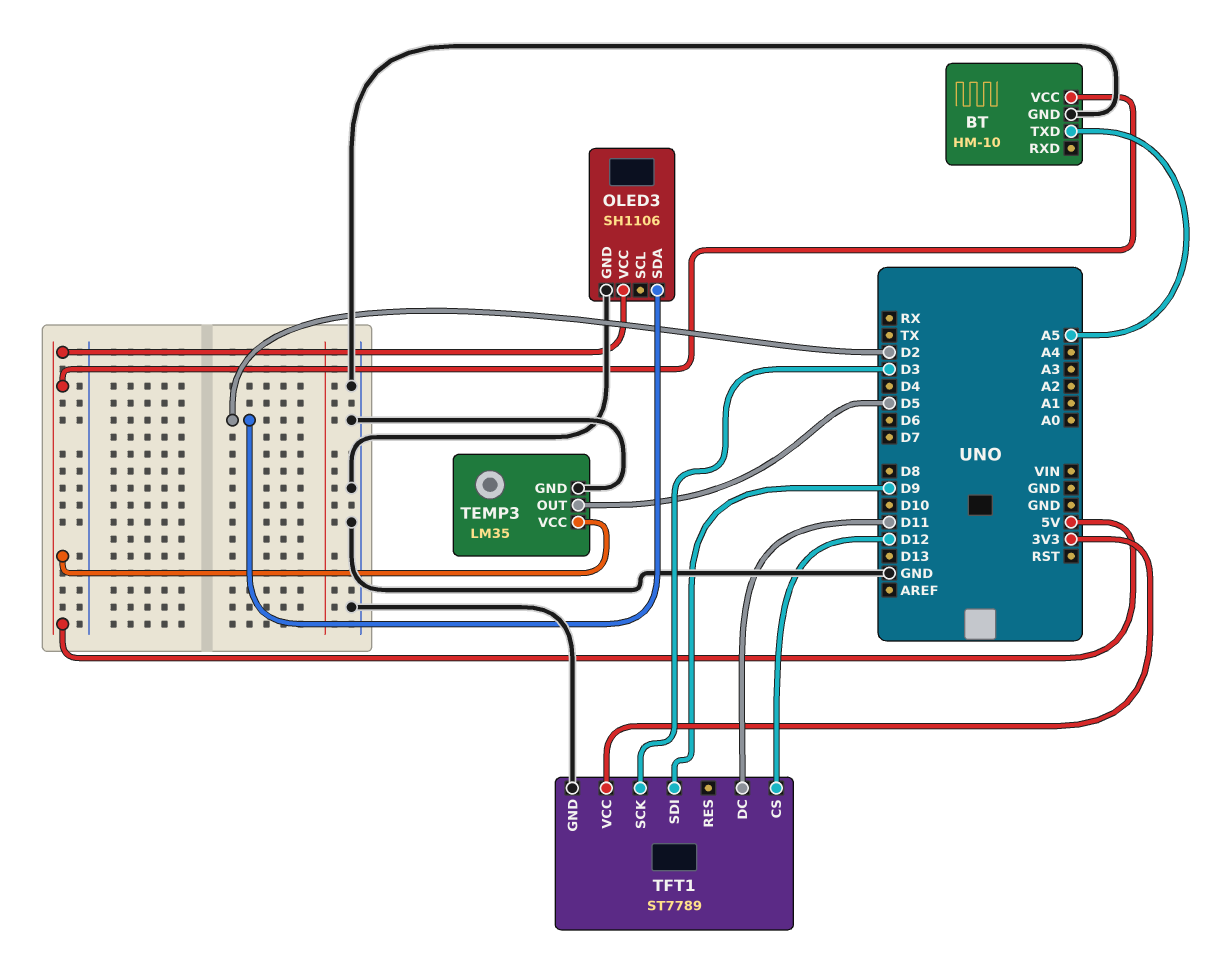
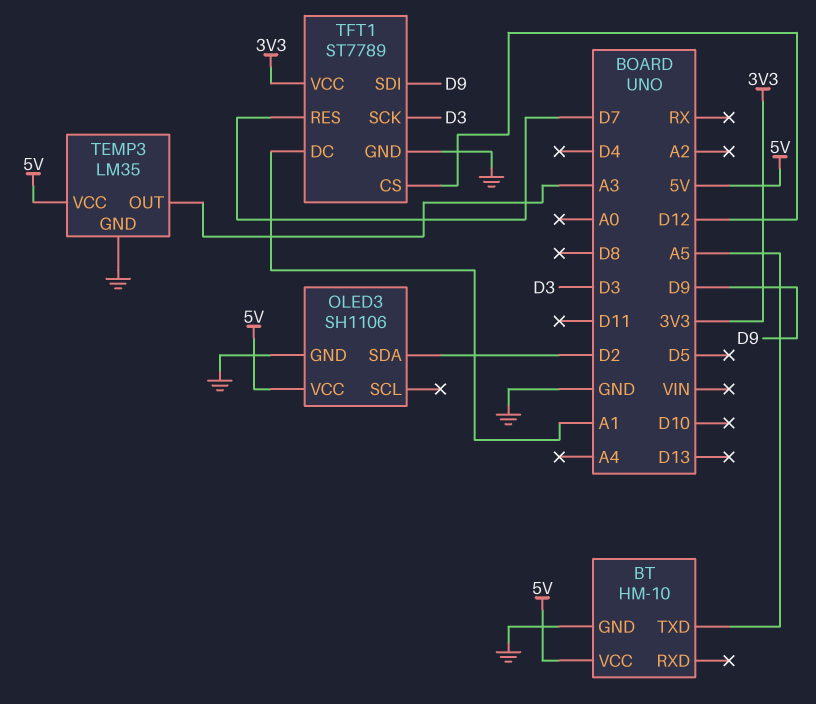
TEMP3 pin OUT: D5 -> A3
TFT1 pin DC: D11 -> A1
TFT1 pin RES: none -> D7

